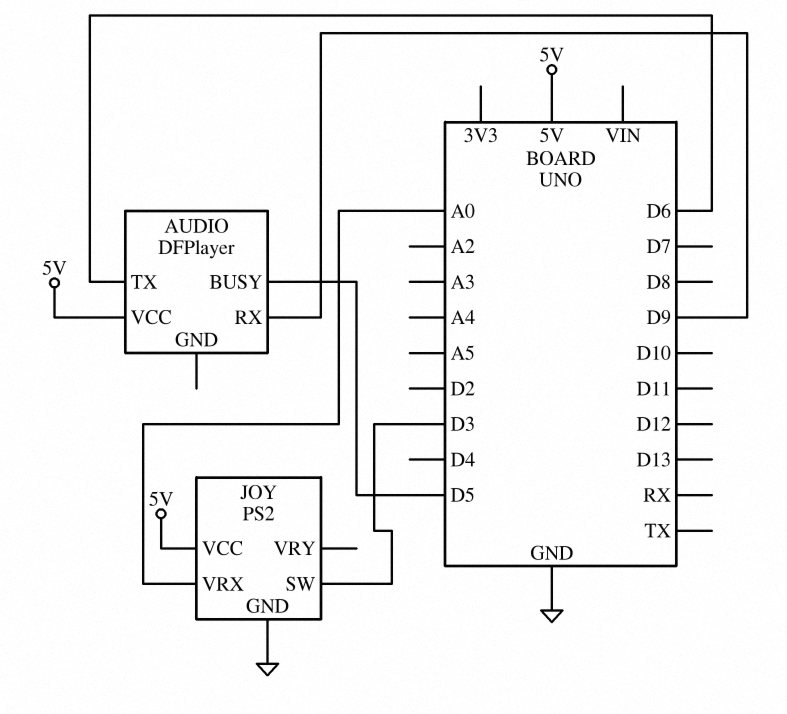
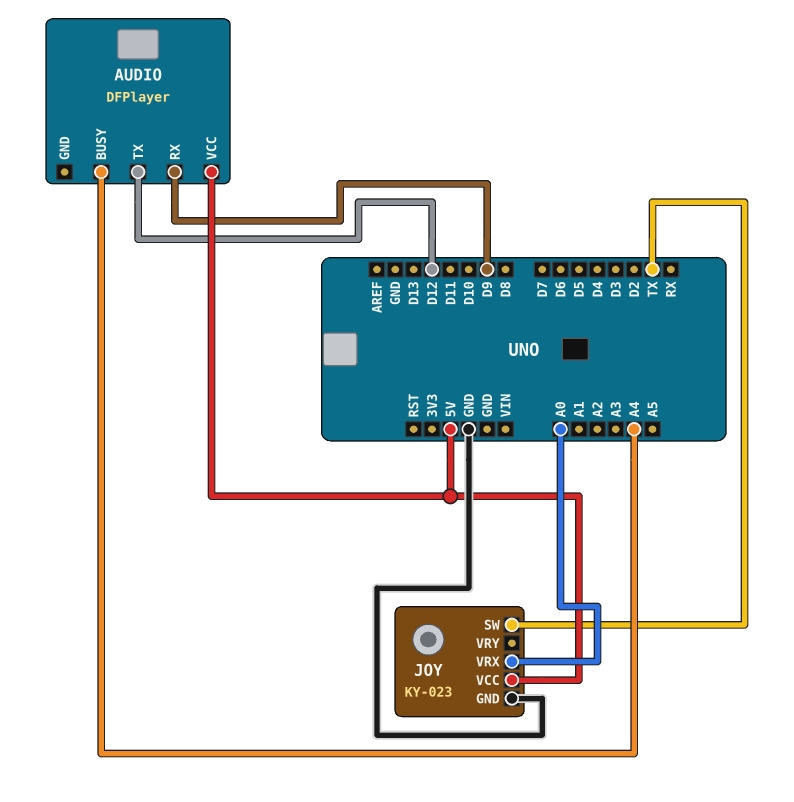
AUDIO pin BUSY: D5 -> A4
AUDIO pin TX: D6 -> D12
JOY: PS2 -> KY-023
JOY pin SW: D3 -> TX

